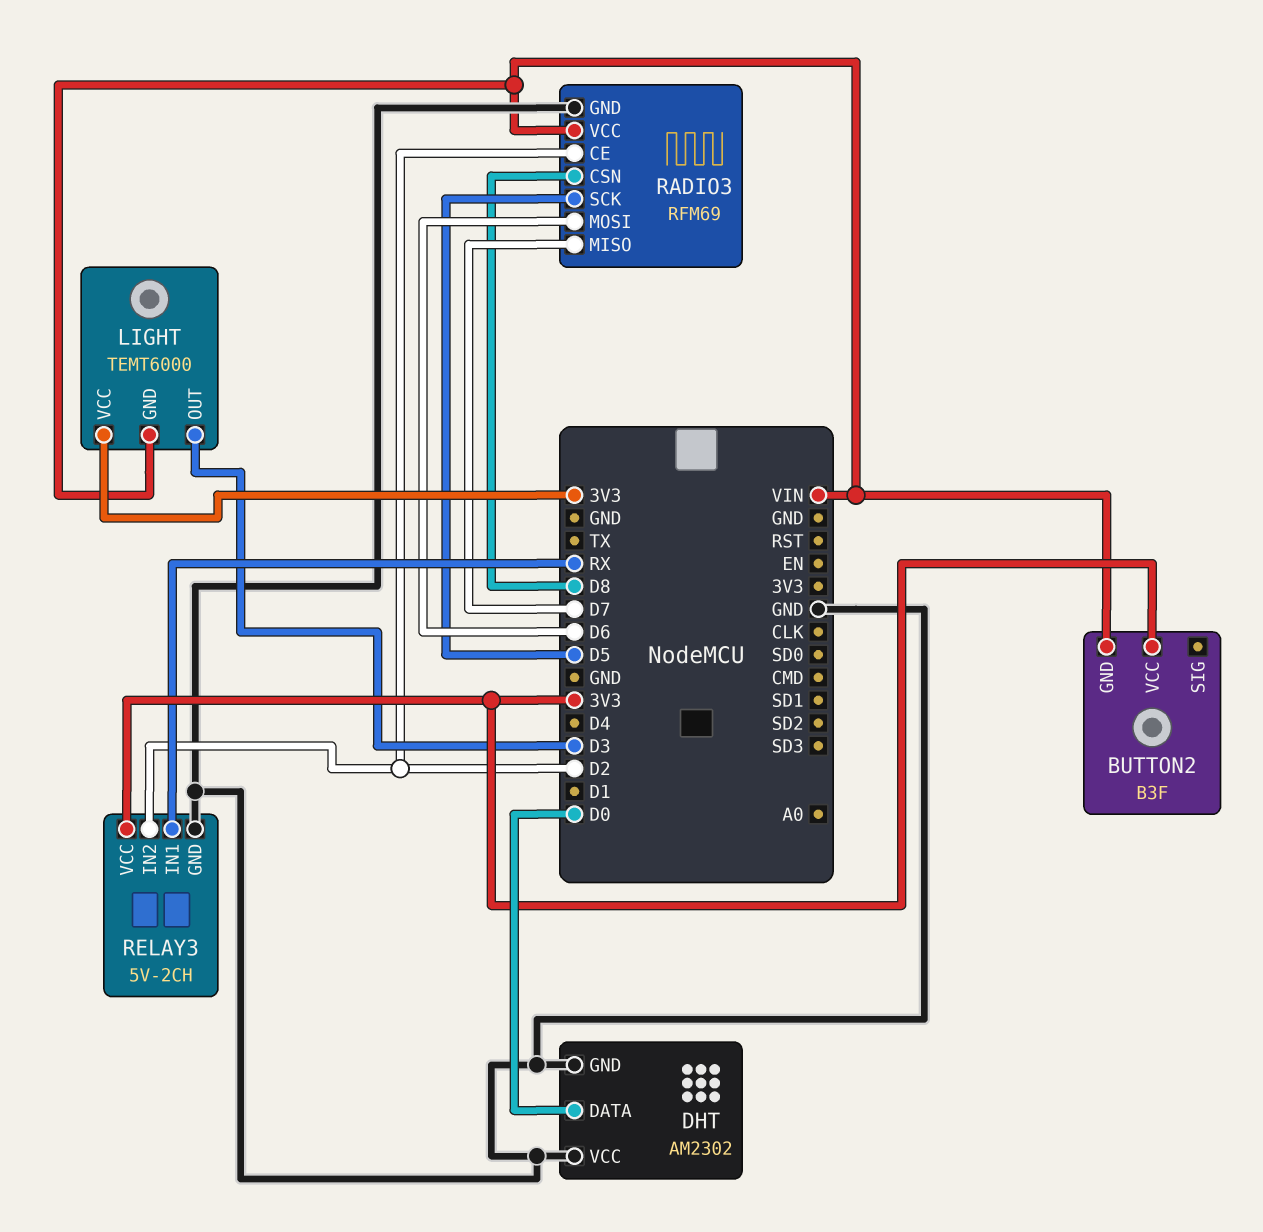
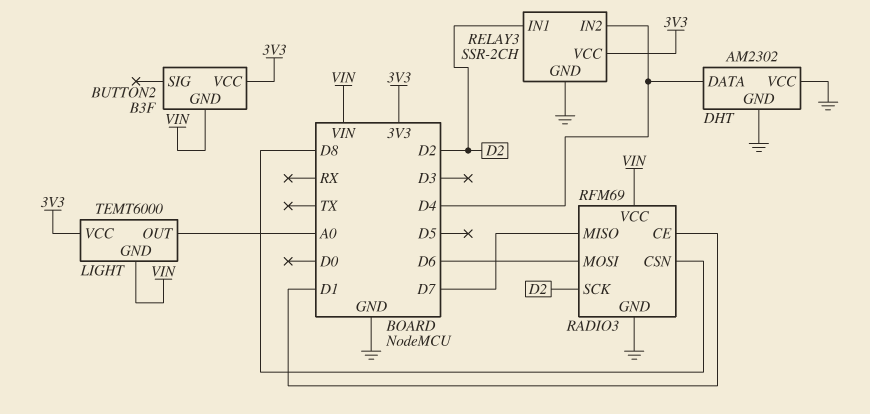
DHT pin DATA: D0 -> D4
LIGHT pin OUT: D3 -> A0
RADIO3 pin CE: D2 -> D1
RADIO3 pin SCK: D5 -> D2
RELAY3: 5V-2CH -> SSR-2CH
RELAY3 pin IN1: RX -> D2
RELAY3 pin IN2: D2 -> D4

